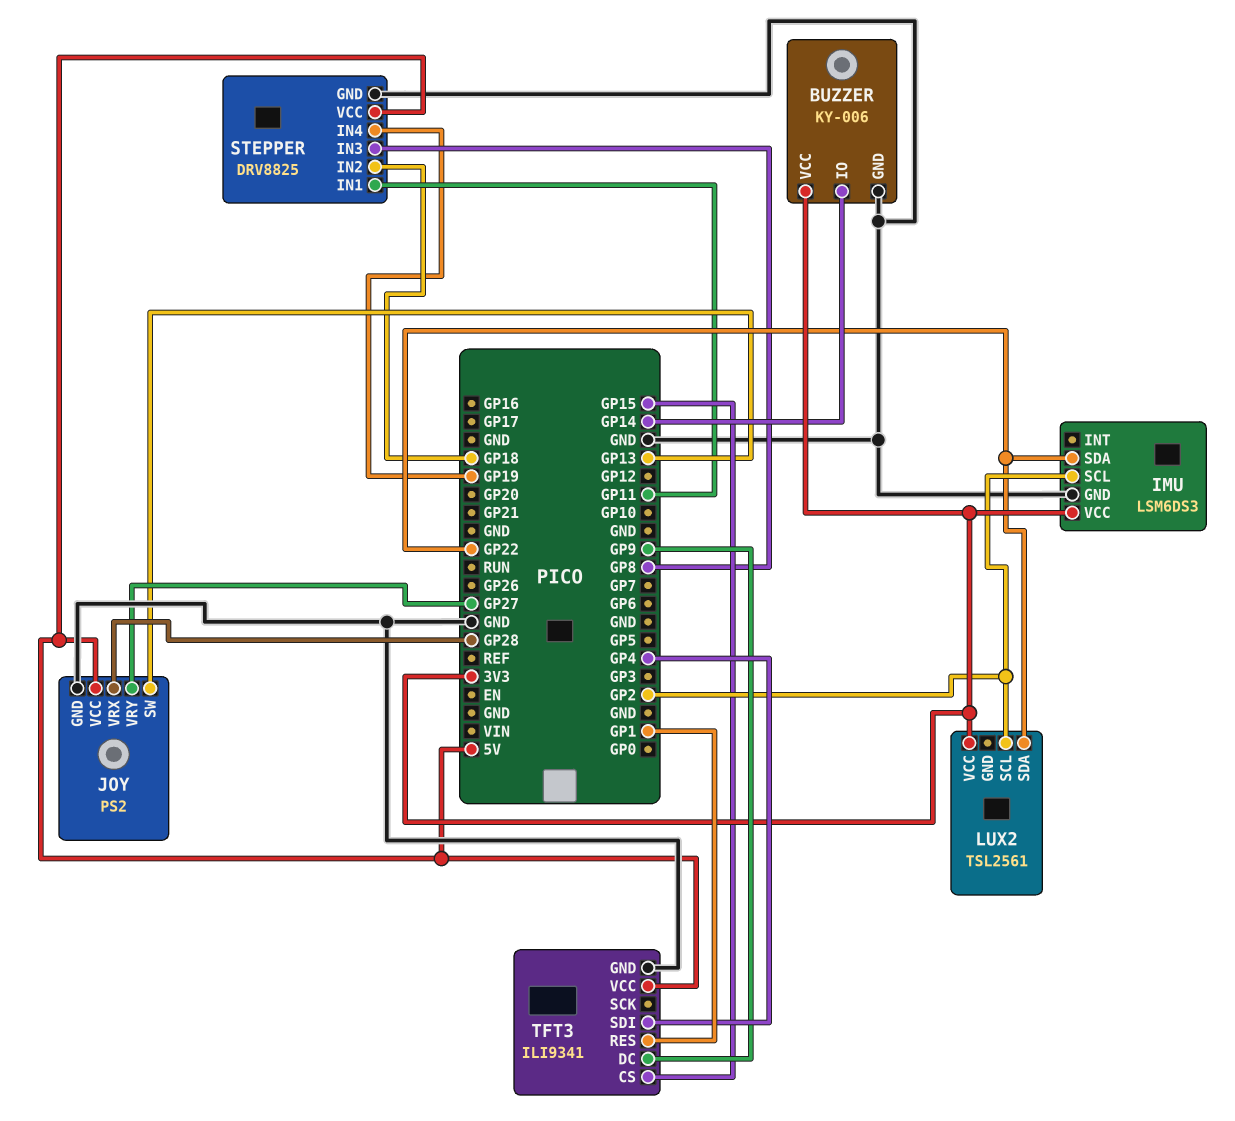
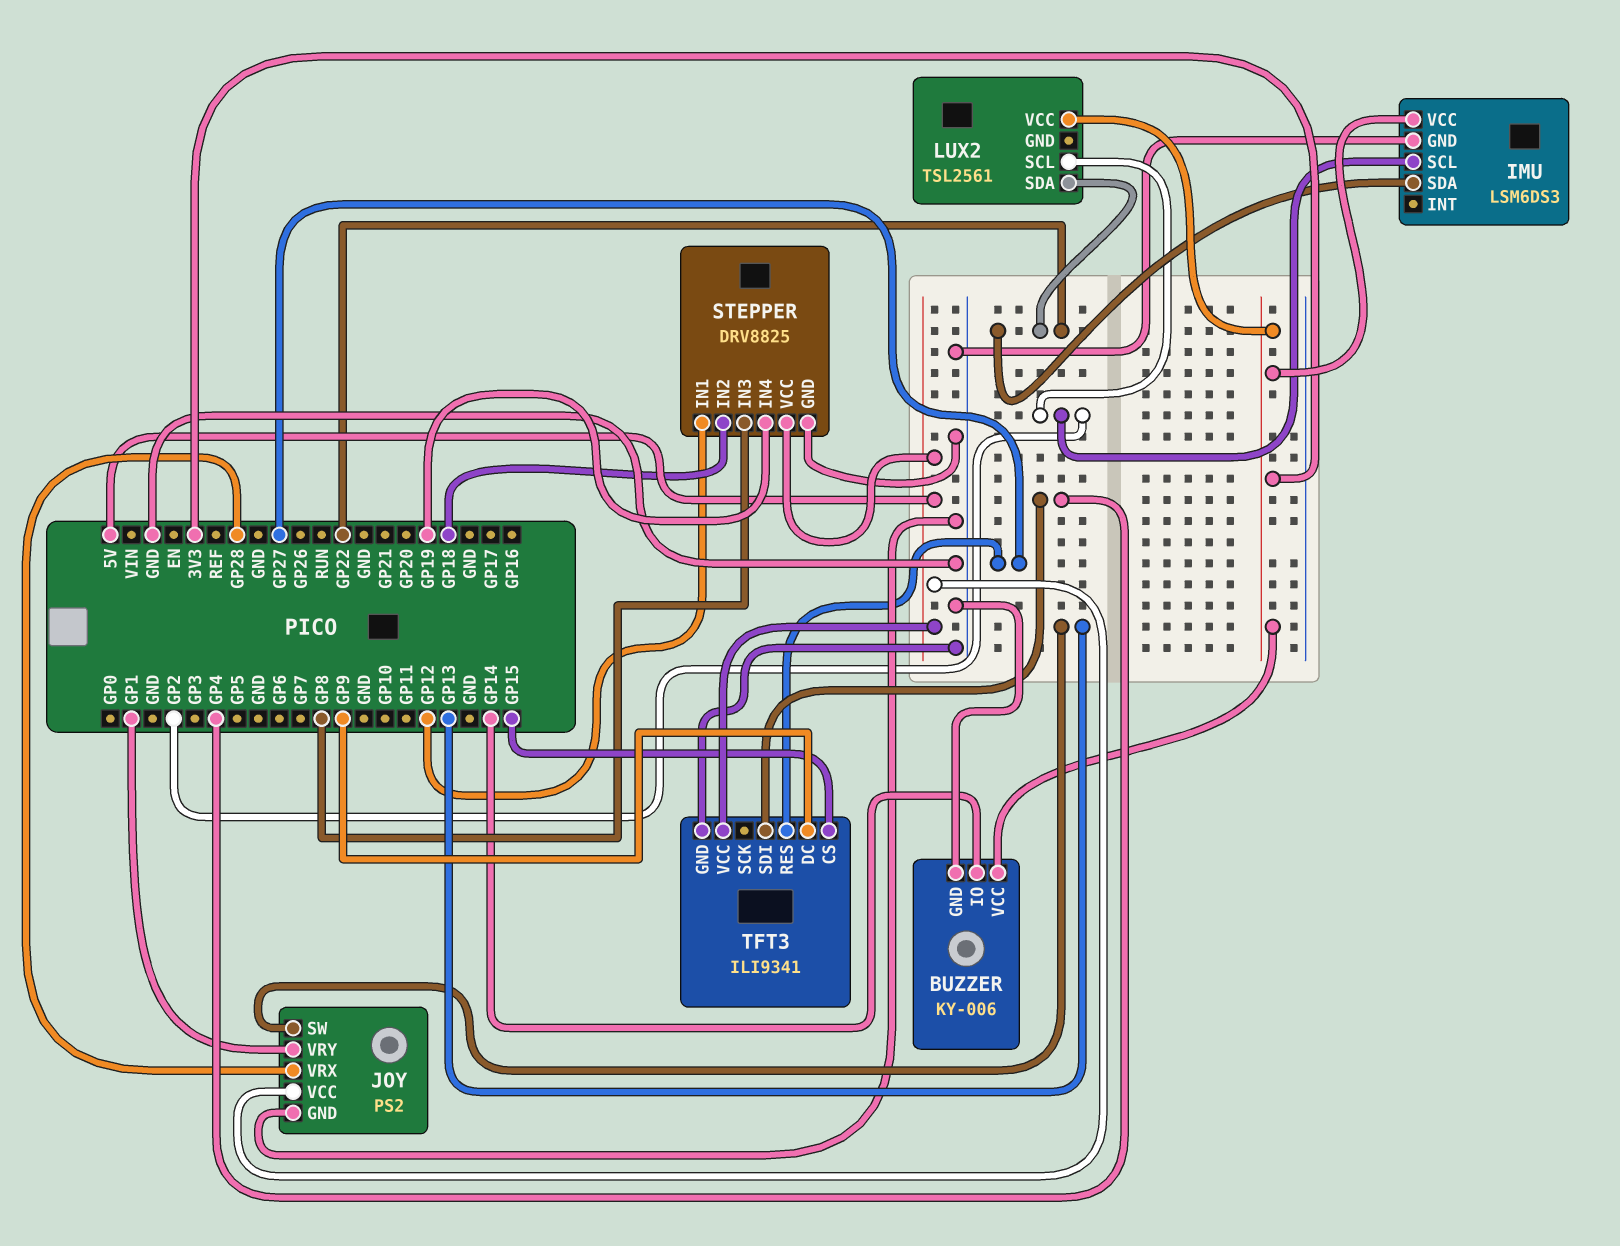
JOY pin VRY: GP27 -> GP1
STEPPER pin IN1: GP11 -> GP12
TFT3 pin RES: GP1 -> GP27

